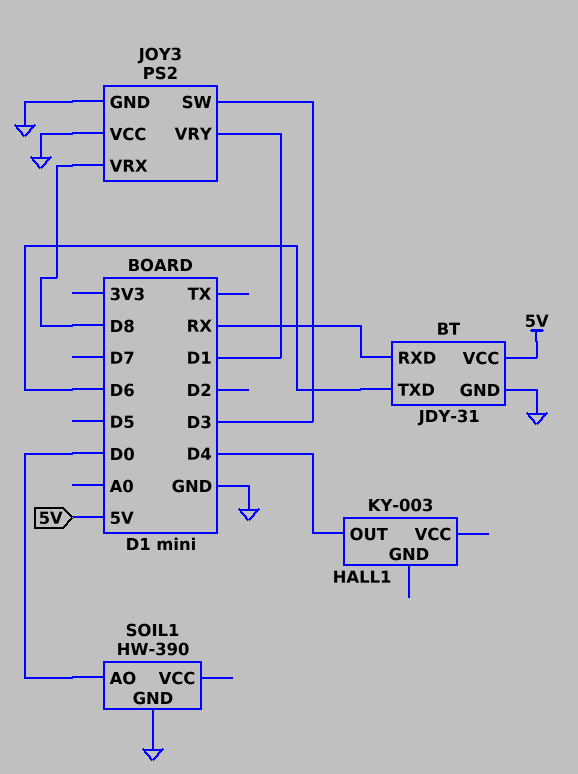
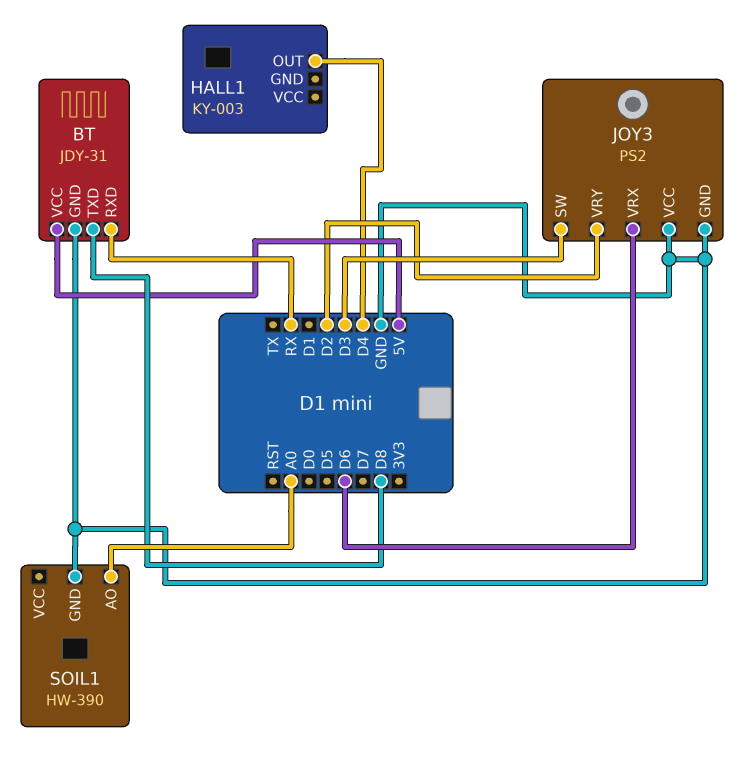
BT pin TXD: D6 -> D8
JOY3 pin VRX: D8 -> D6
JOY3 pin VRY: D1 -> D2
SOIL1 pin AO: D0 -> A0

